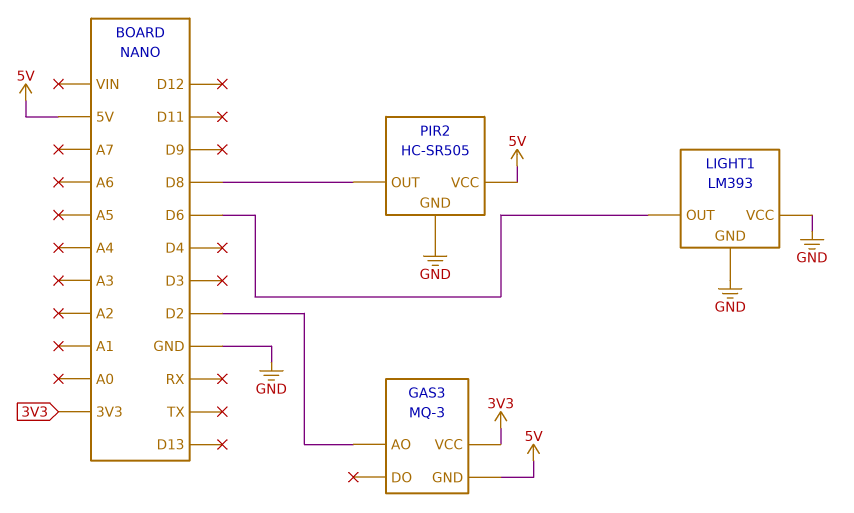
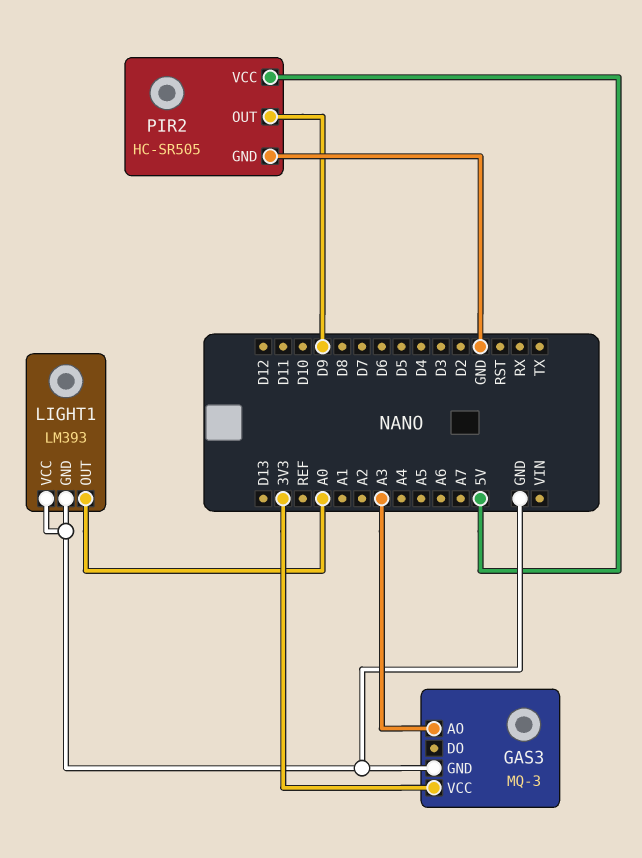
GAS3 pin AO: D2 -> A3
GAS3 pin GND: 5V -> GND
LIGHT1 pin OUT: D6 -> A0
PIR2 pin OUT: D8 -> D9

